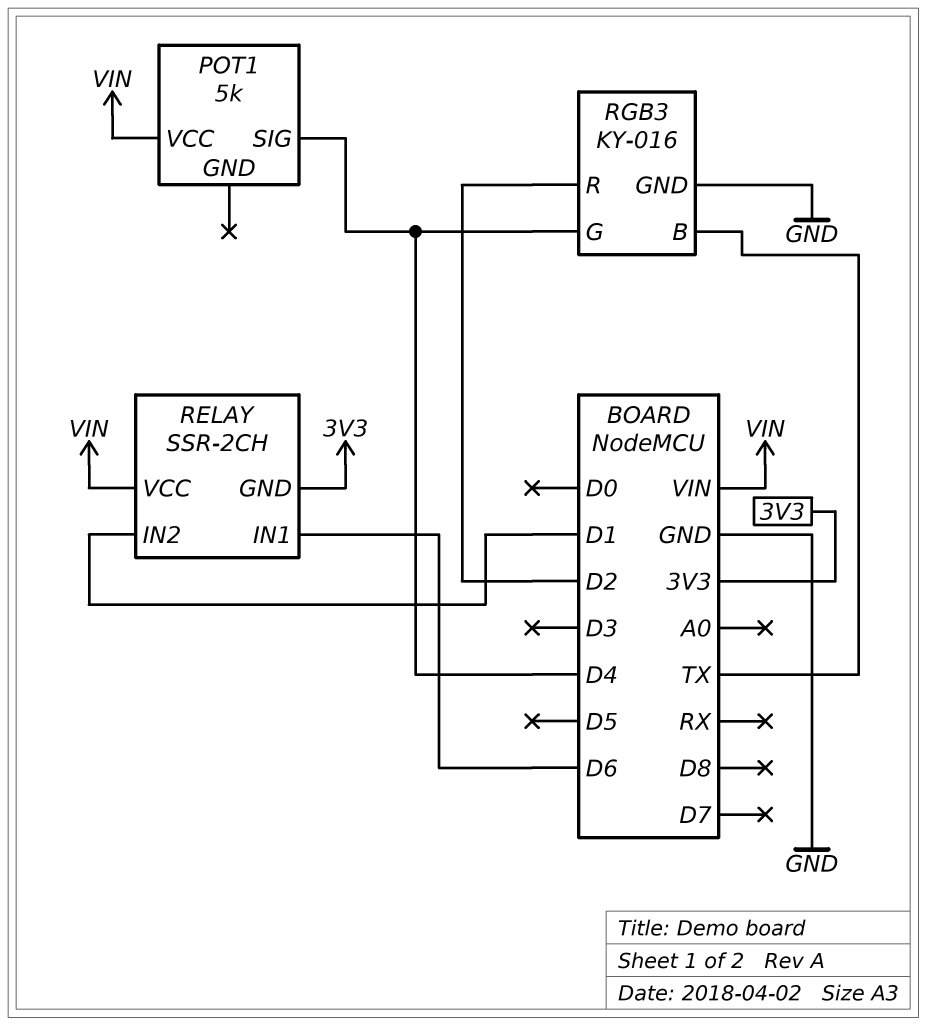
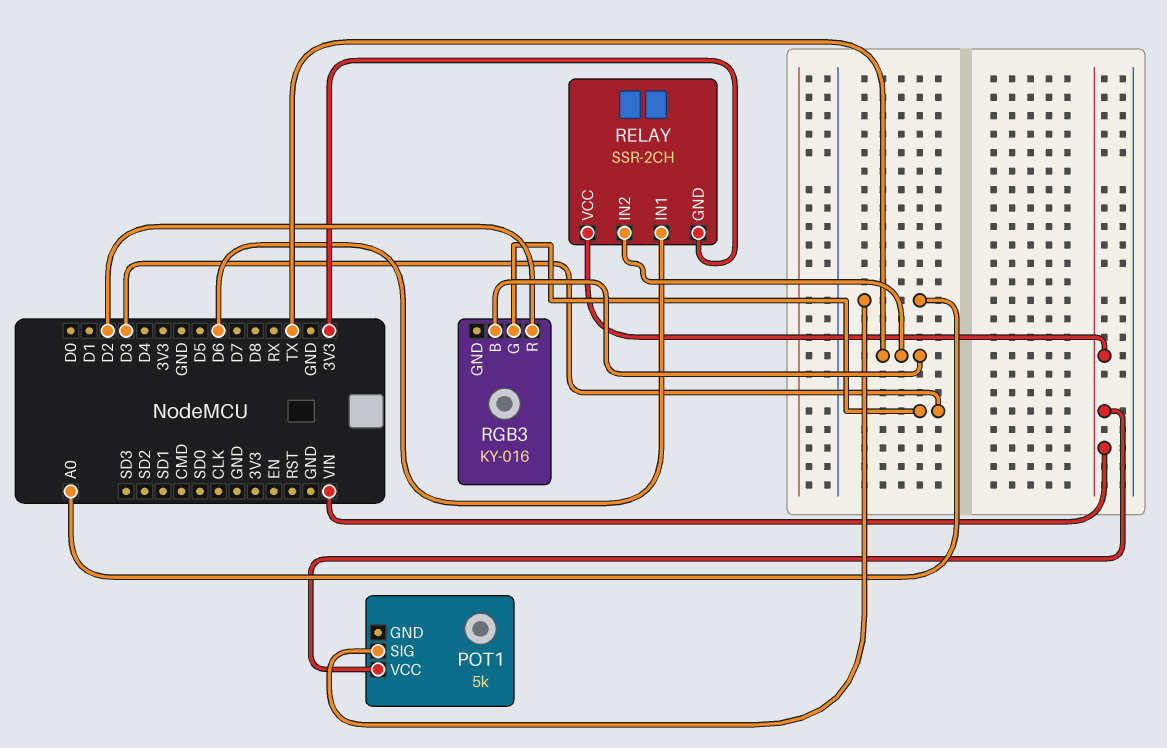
POT1 pin SIG: D4 -> A0
RELAY pin IN2: D1 -> TX
RGB3 pin G: D4 -> D3
RGB3 pin GND: GND -> none

